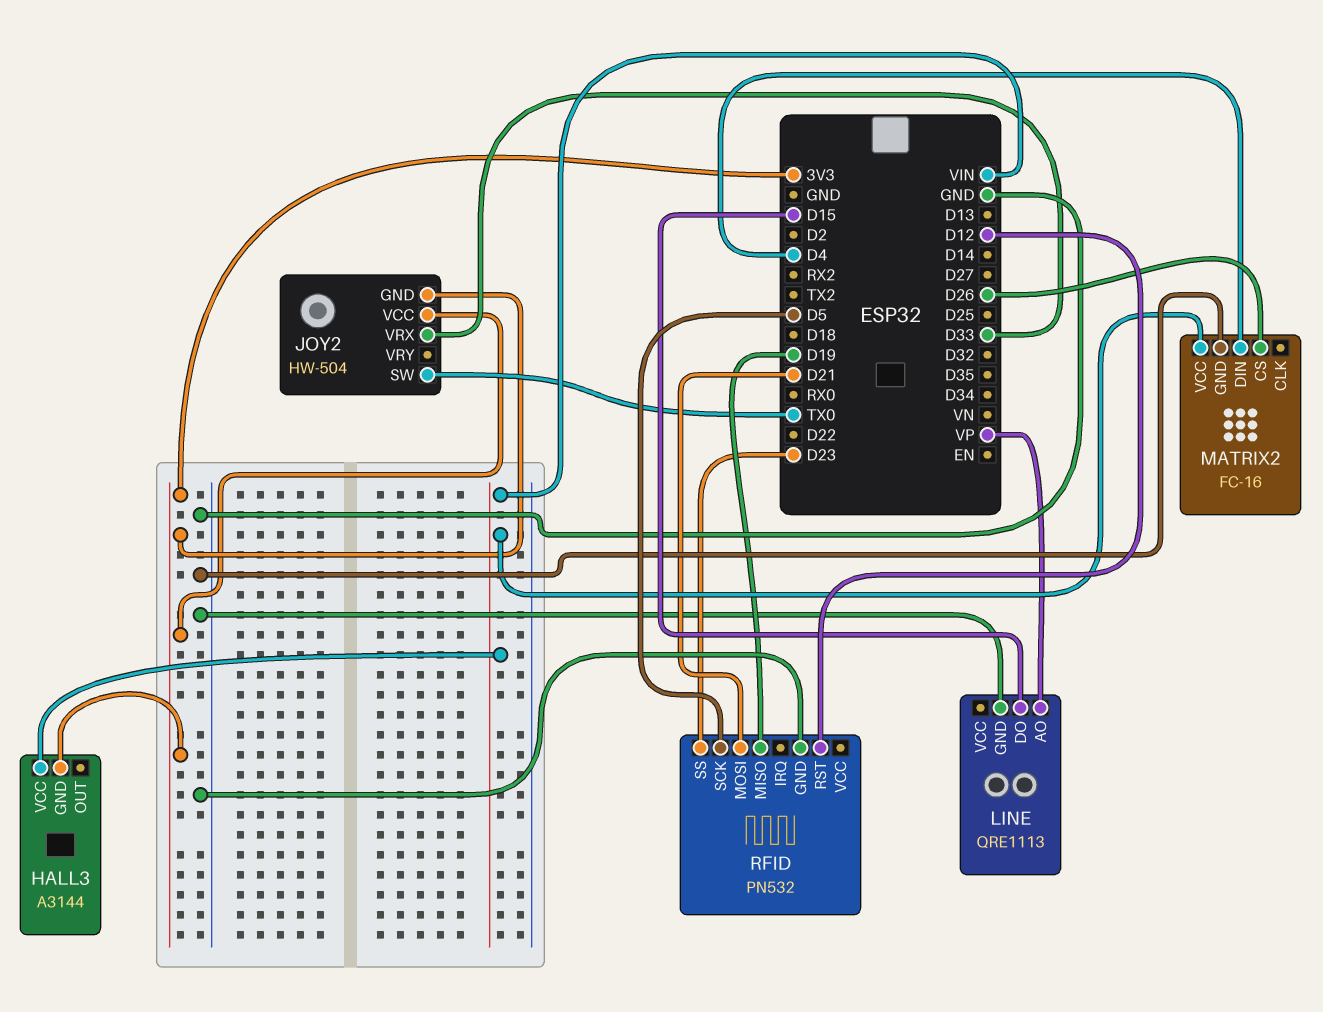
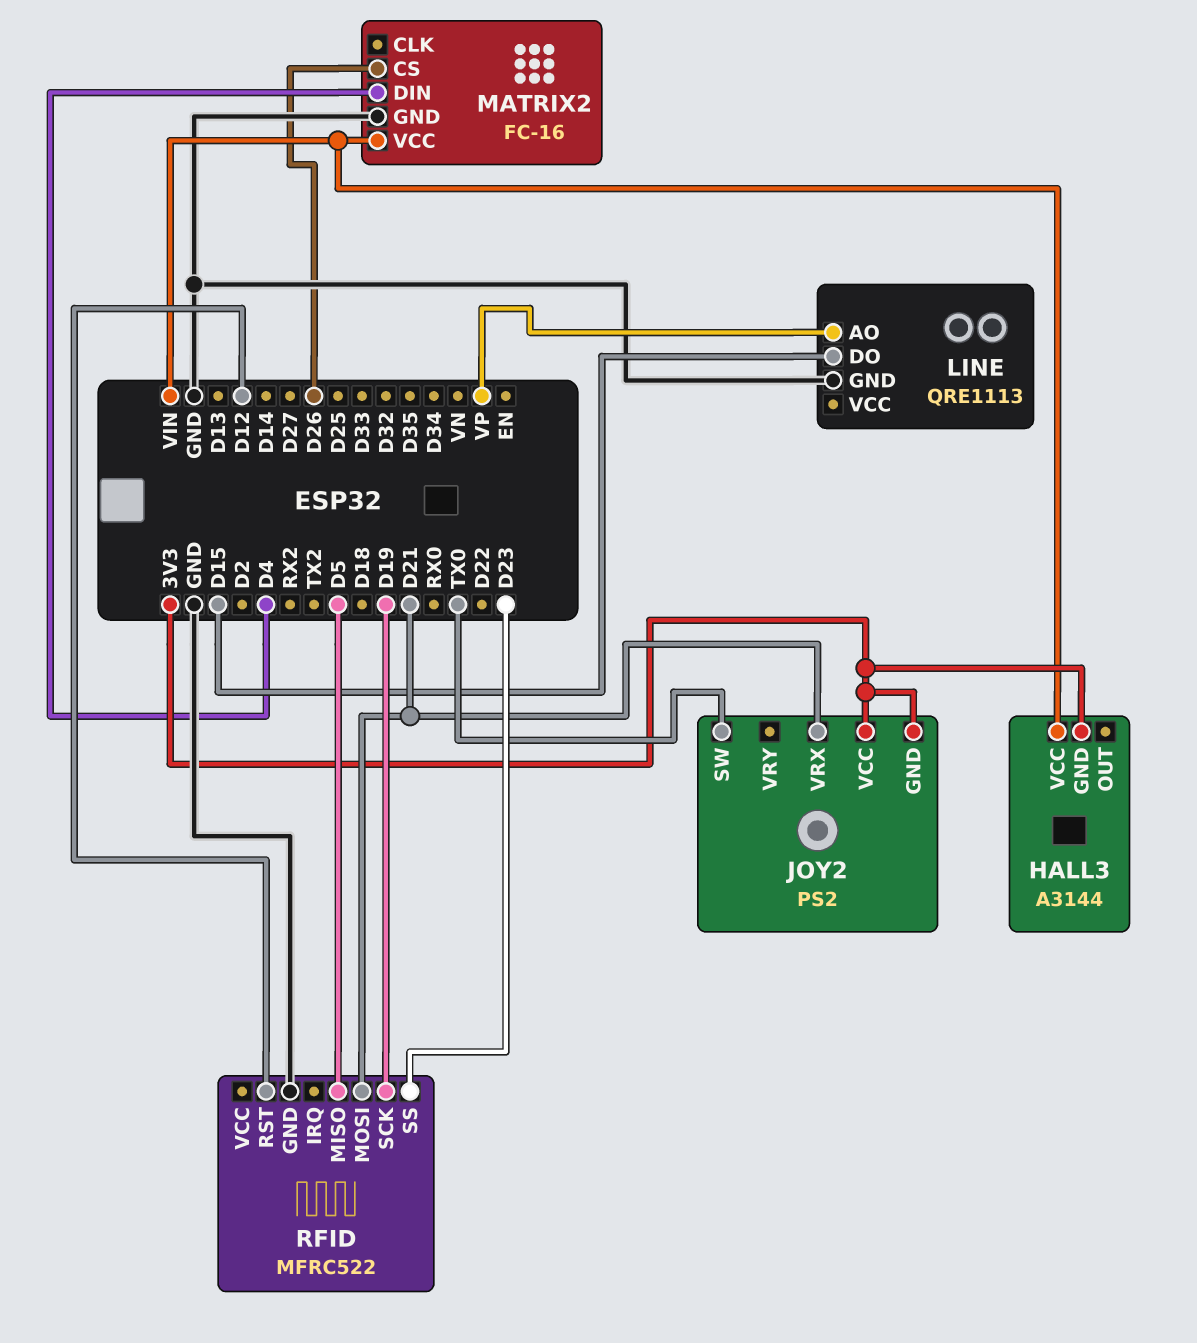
JOY2: HW-504 -> PS2
JOY2 pin VRX: D33 -> D21
RFID: PN532 -> MFRC522
RFID pin MISO: D19 -> D5
RFID pin SCK: D5 -> D19

